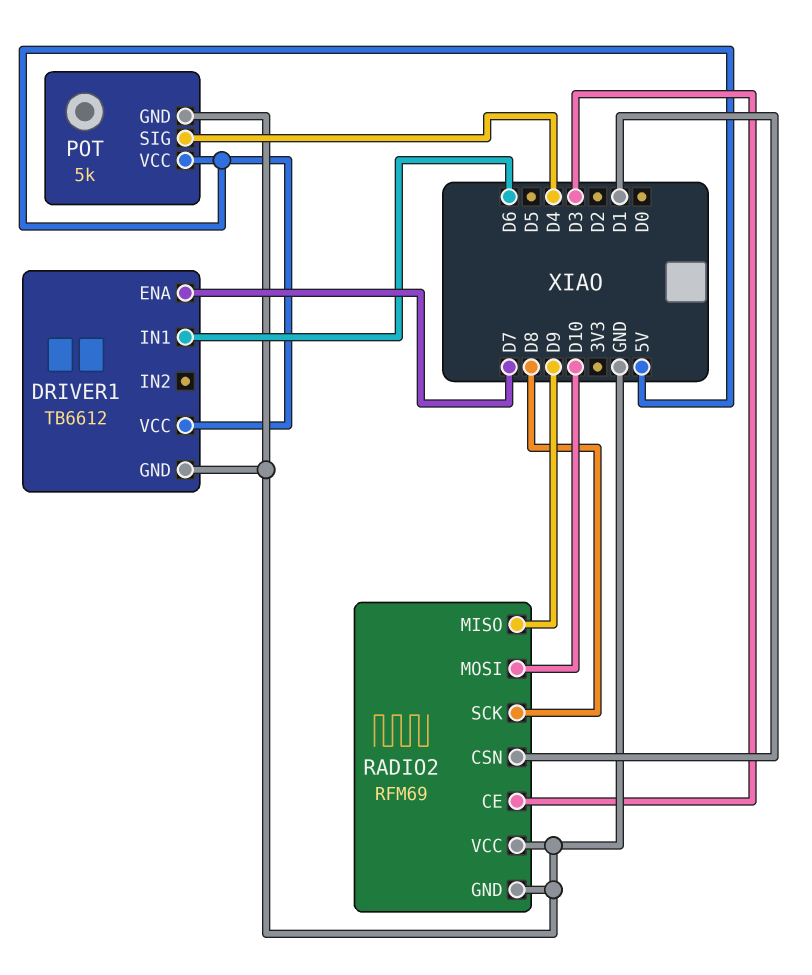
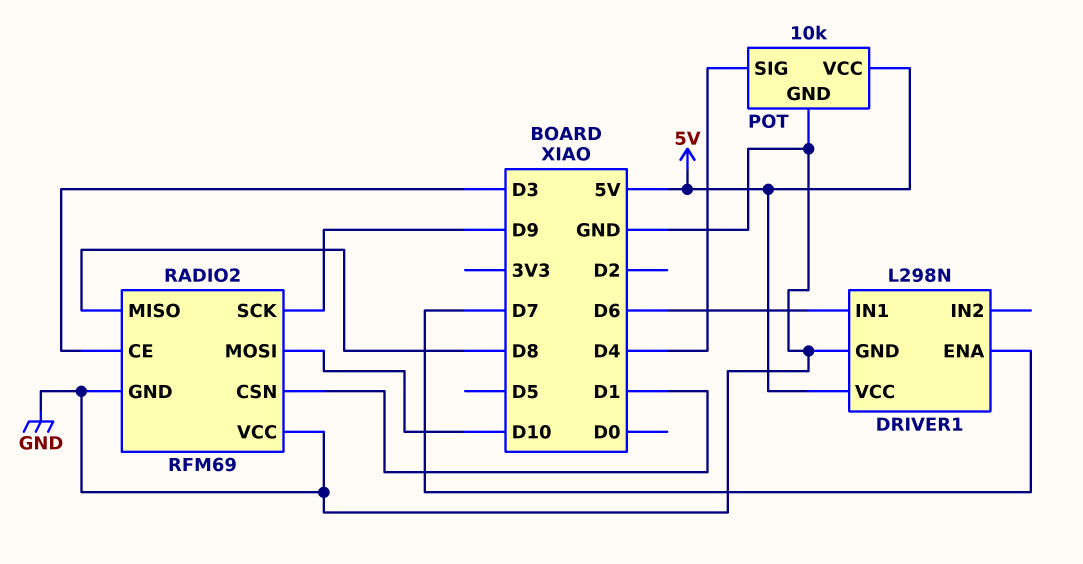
DRIVER1: TB6612 -> L298N
POT: 5k -> 10k
RADIO2 pin MISO: D9 -> D8
RADIO2 pin SCK: D8 -> D9

